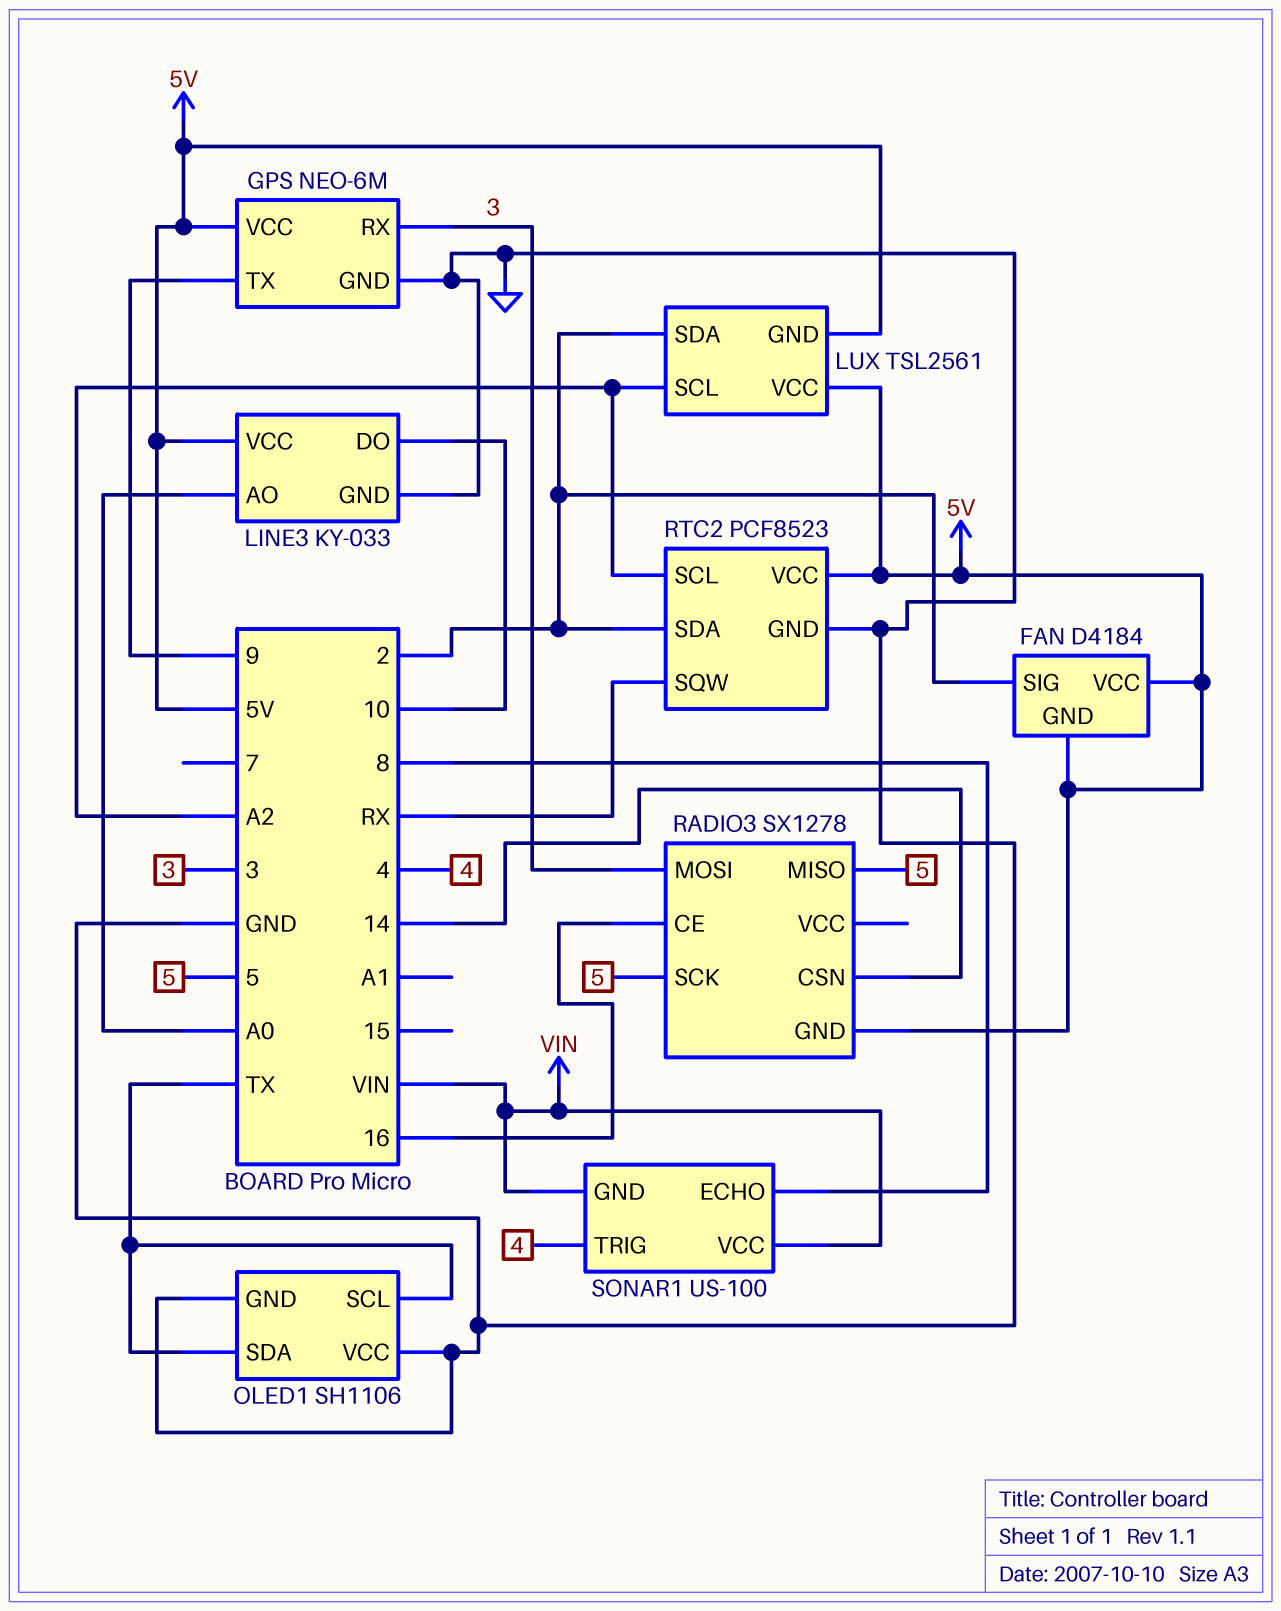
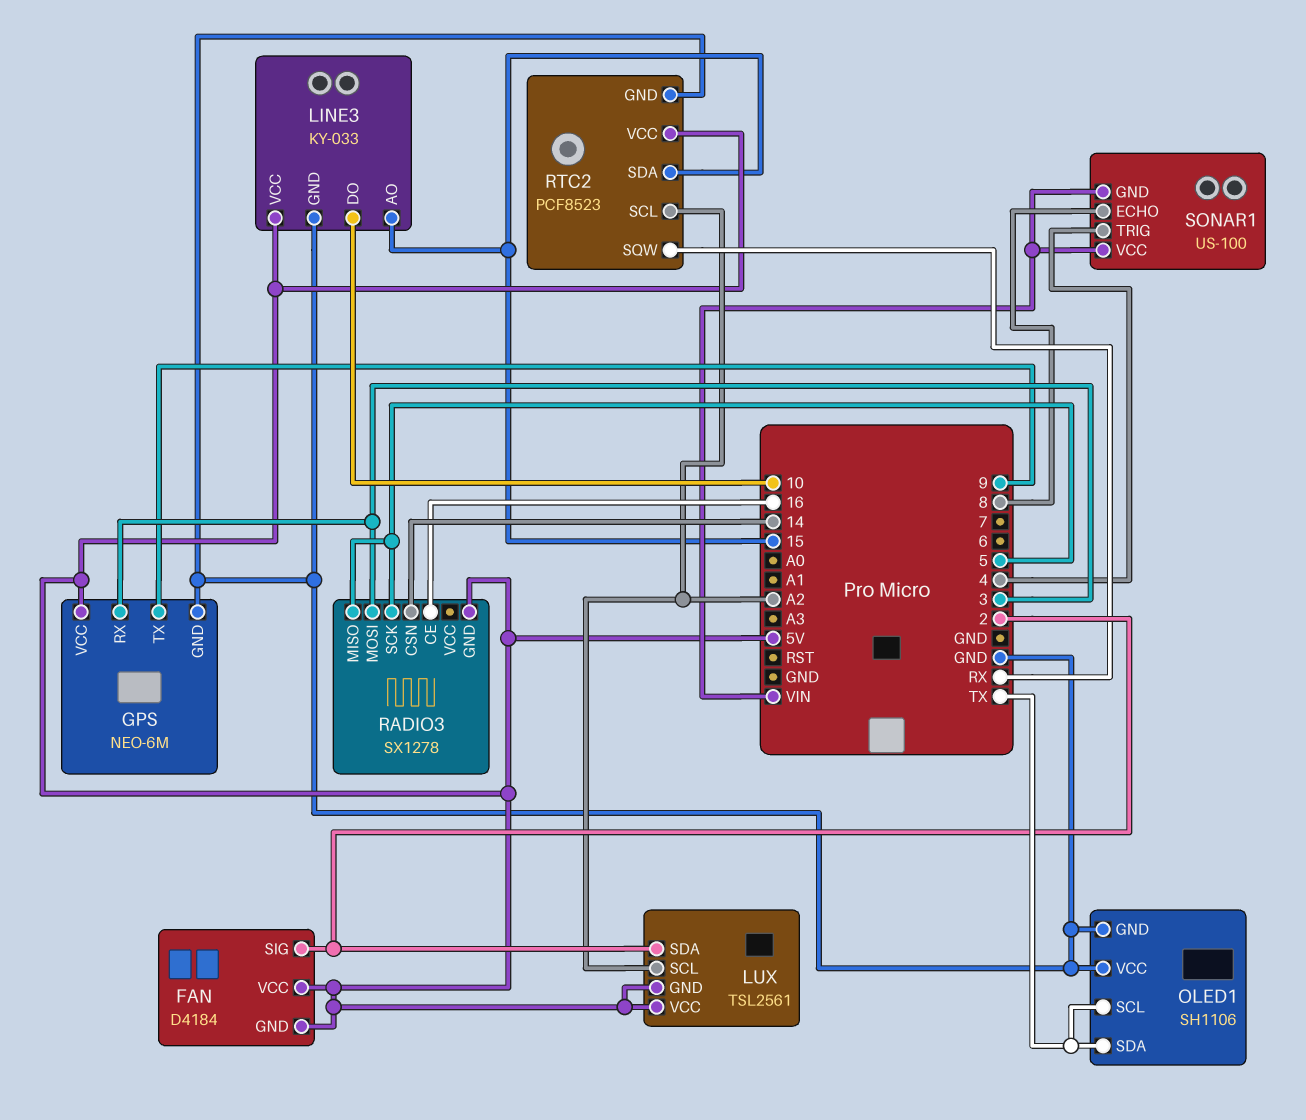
LINE3 pin AO: A0 -> 15
RTC2 pin SDA: 2 -> 15

